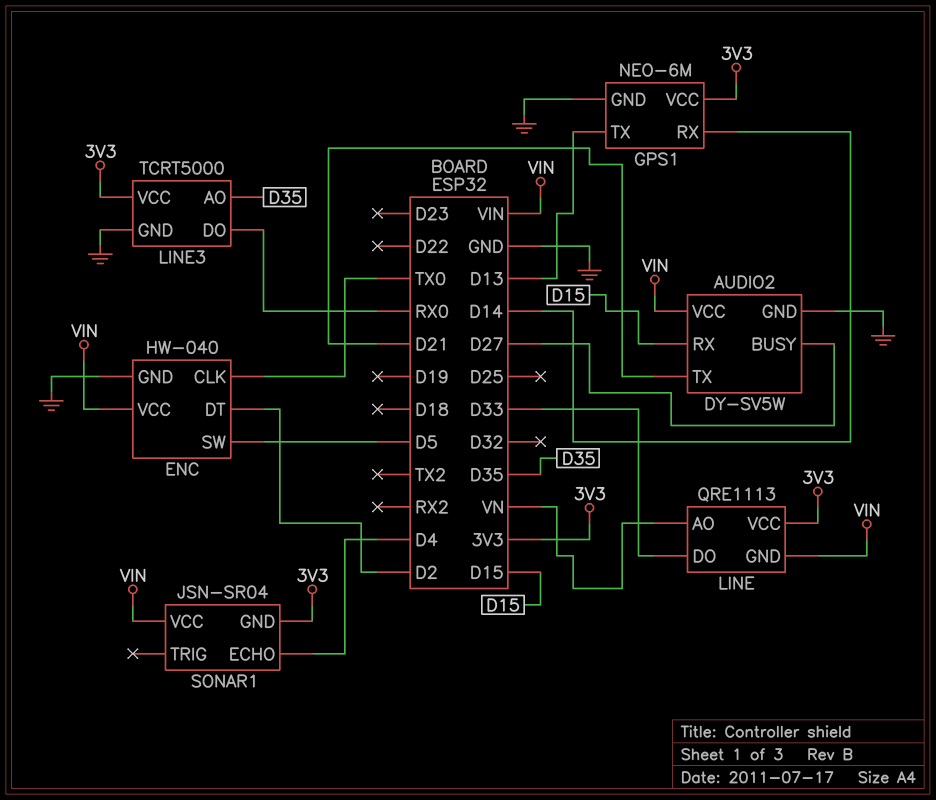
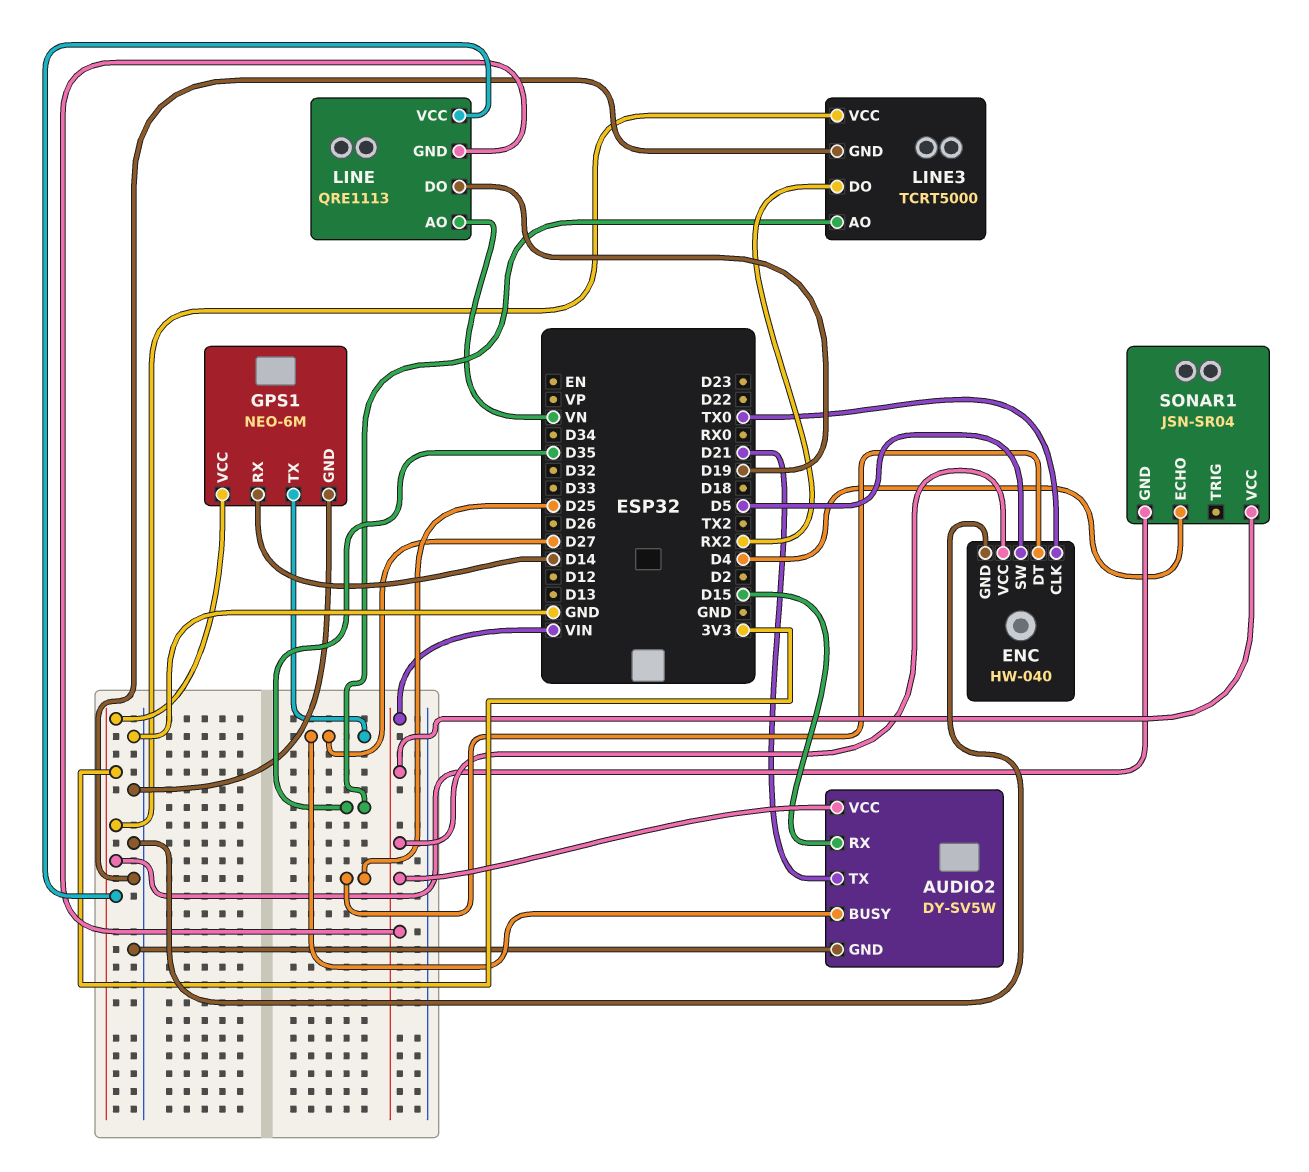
ENC pin DT: D2 -> D25
GPS1 pin TX: D13 -> D27
LINE pin DO: D33 -> D19
LINE3 pin DO: RX0 -> RX2

